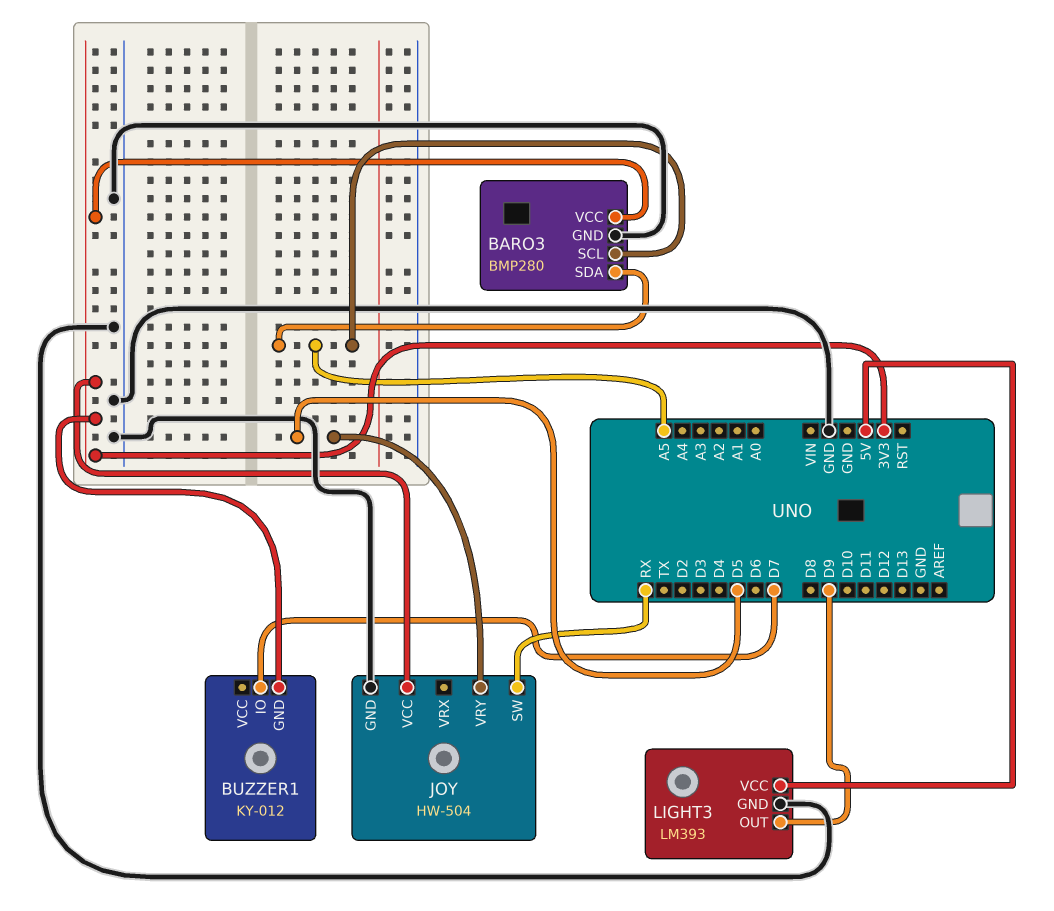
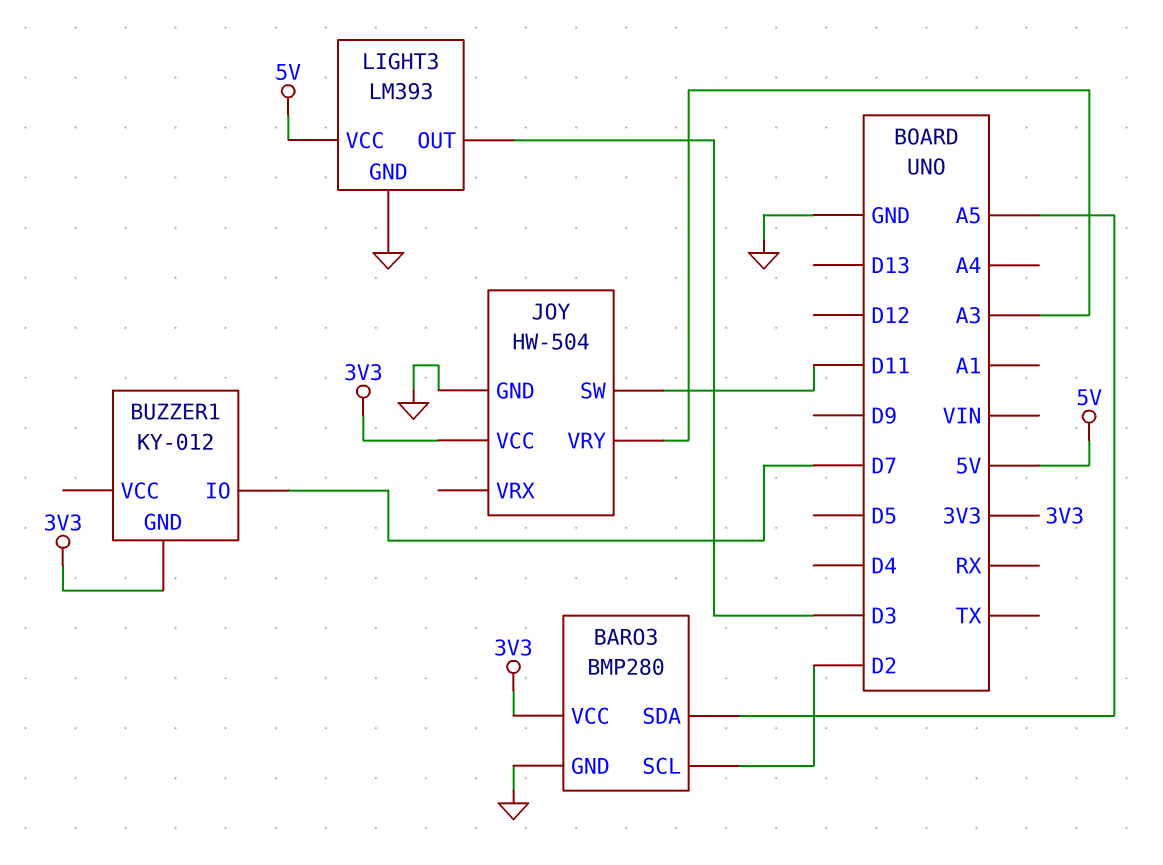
BARO3 pin SCL: A5 -> D2
JOY pin SW: RX -> D11
JOY pin VRY: D5 -> A3
LIGHT3 pin OUT: D9 -> D3

